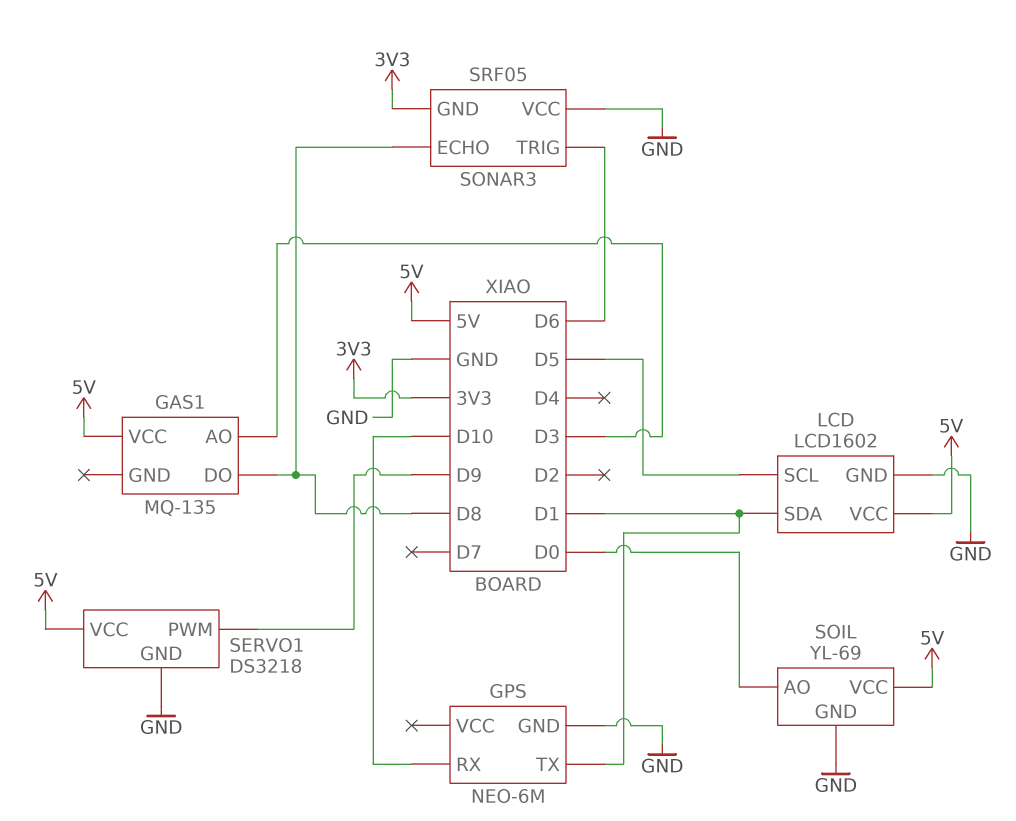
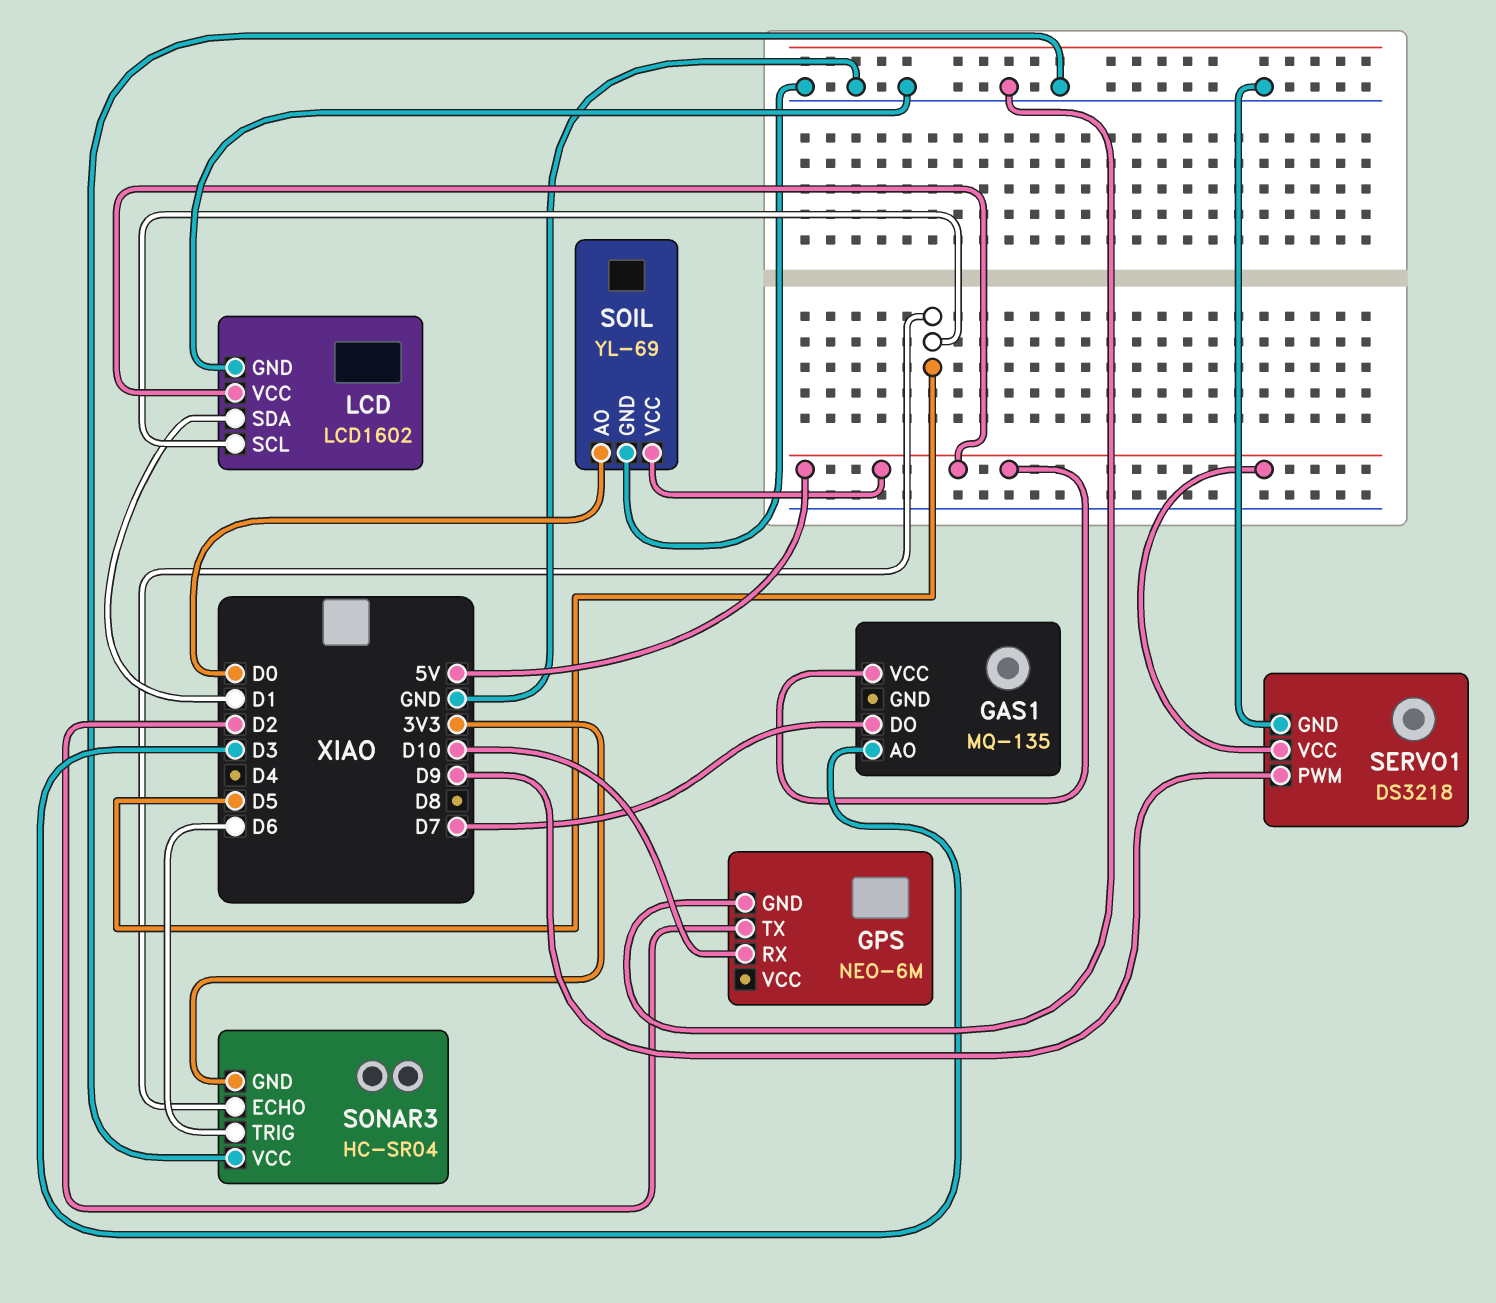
GAS1 pin DO: D8 -> D7
GPS pin TX: D1 -> D2
SONAR3: SRF05 -> HC-SR04
SONAR3 pin ECHO: D8 -> D5

